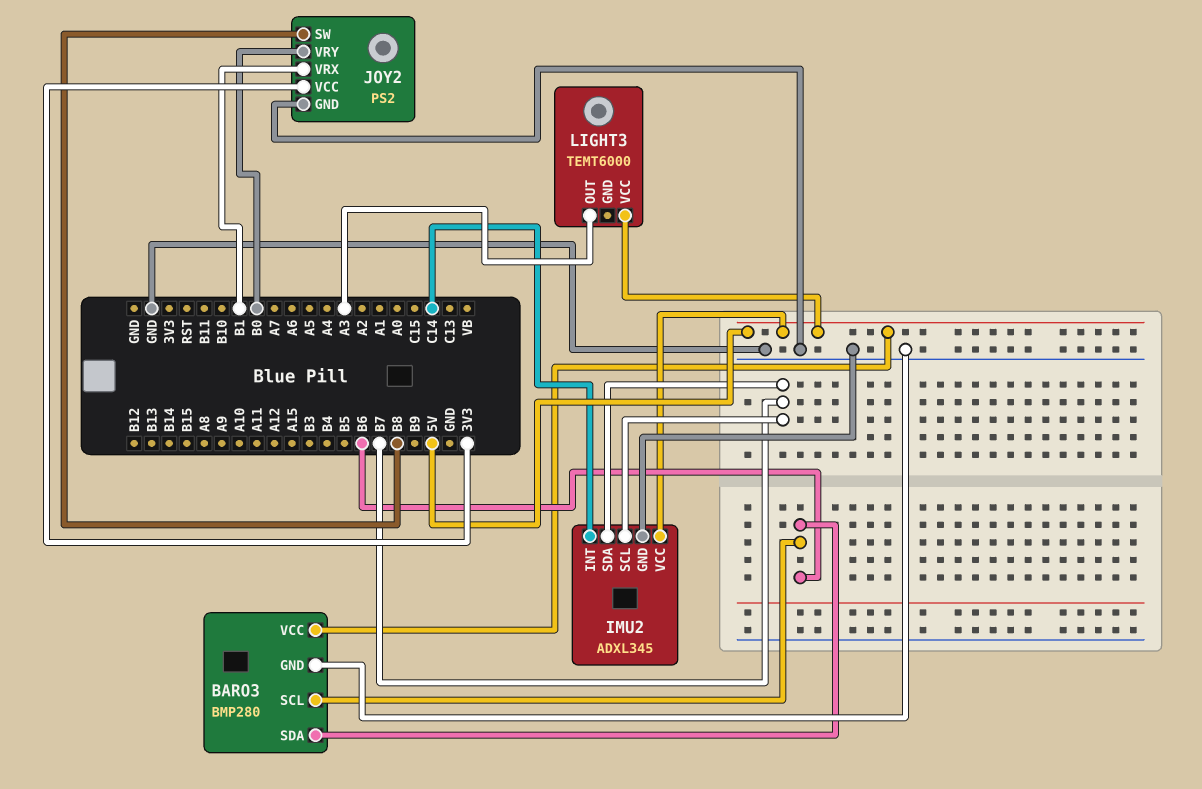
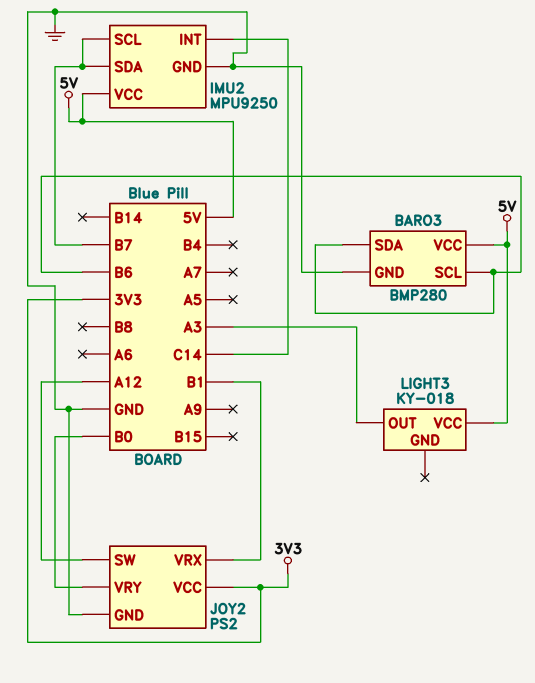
IMU2: ADXL345 -> MPU9250
JOY2 pin SW: B8 -> A12
LIGHT3: TEMT6000 -> KY-018

